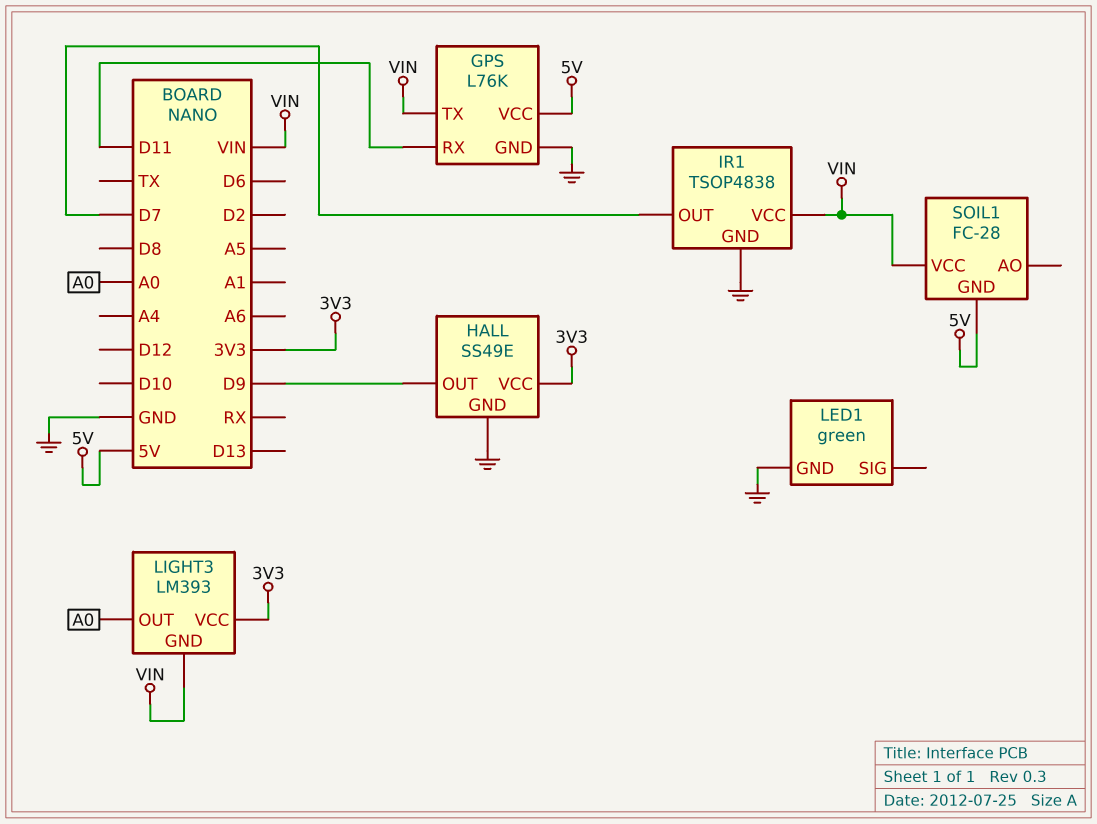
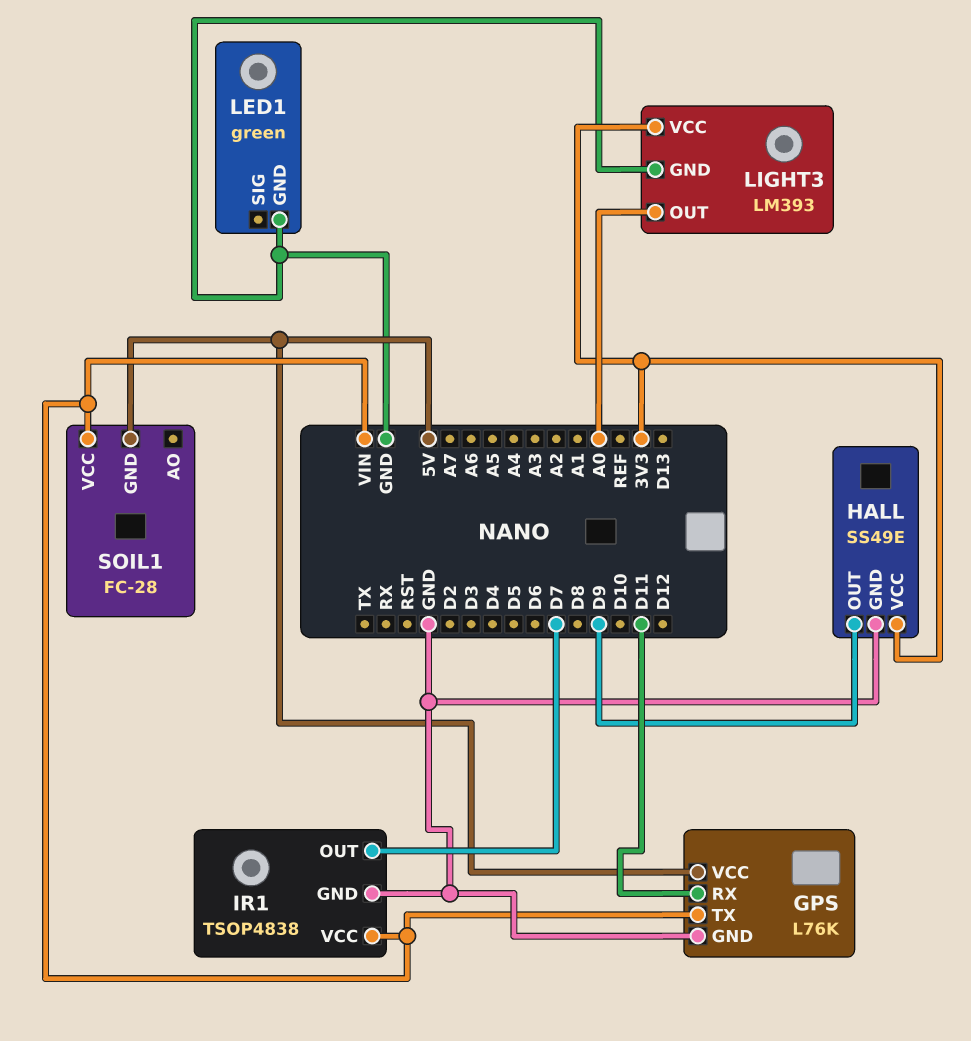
LIGHT3 pin GND: VIN -> GND

